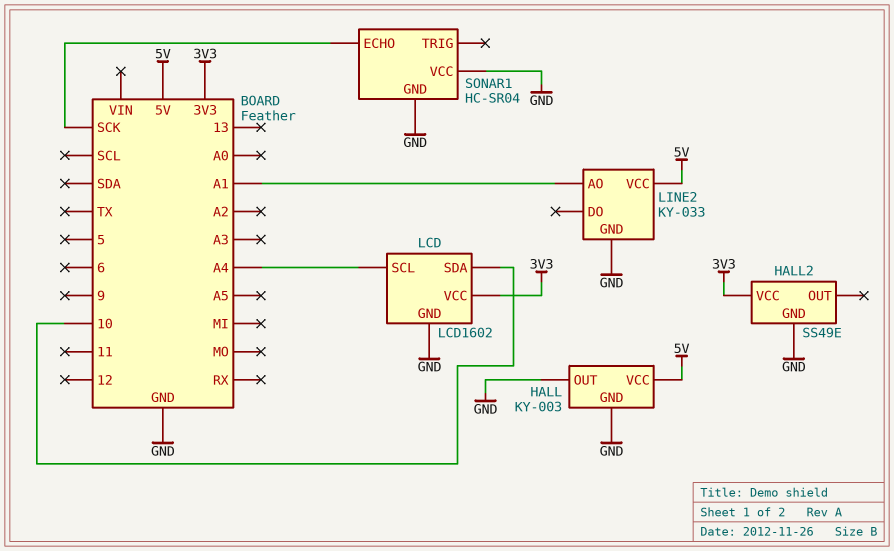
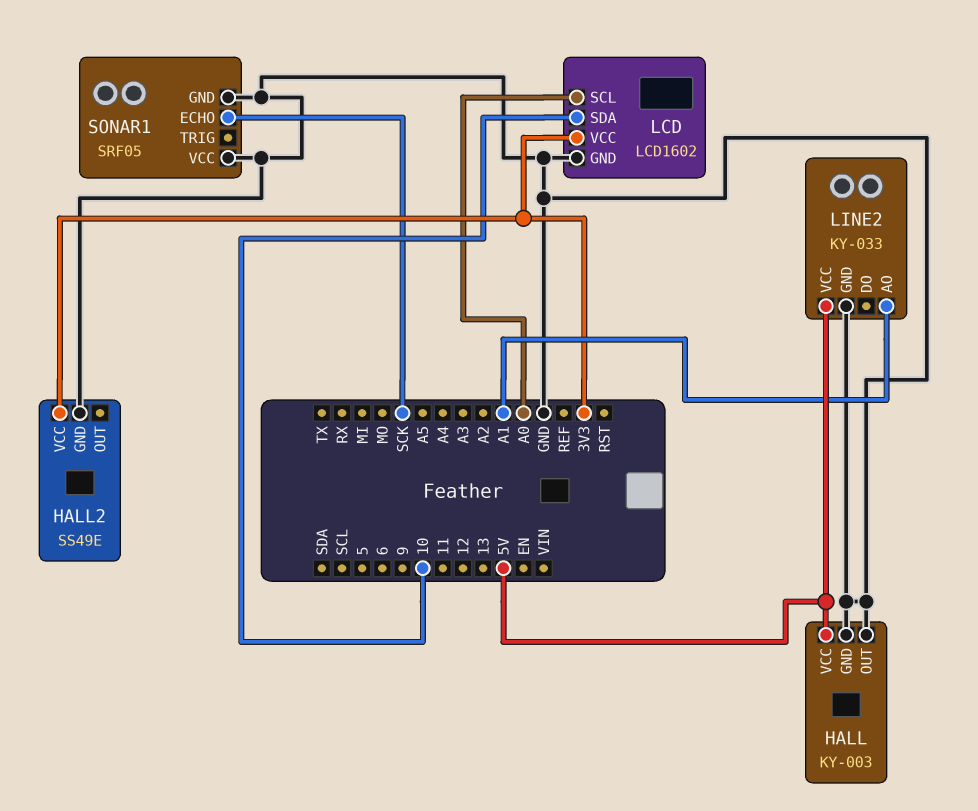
LCD pin SCL: A4 -> A0
SONAR1: HC-SR04 -> SRF05

